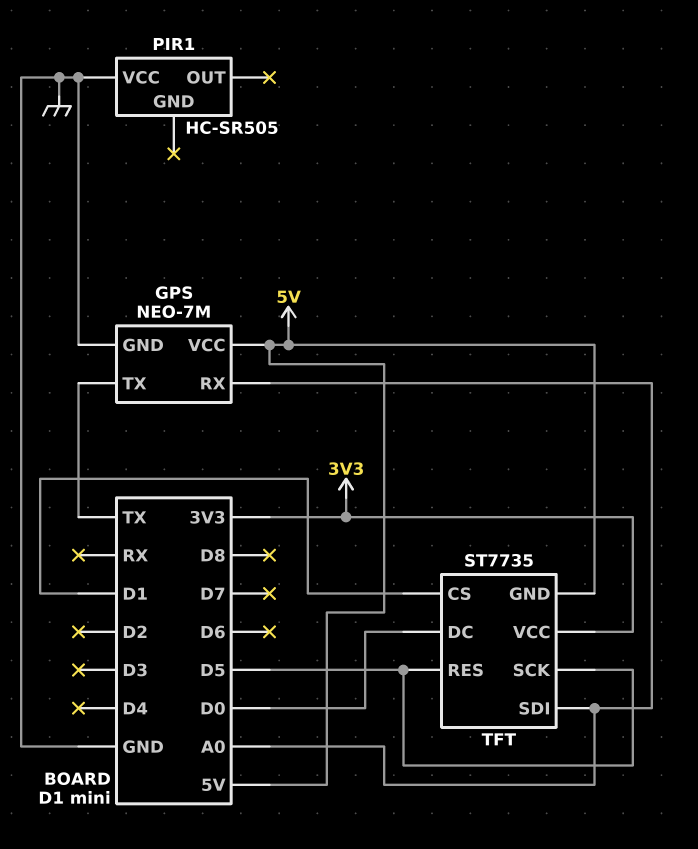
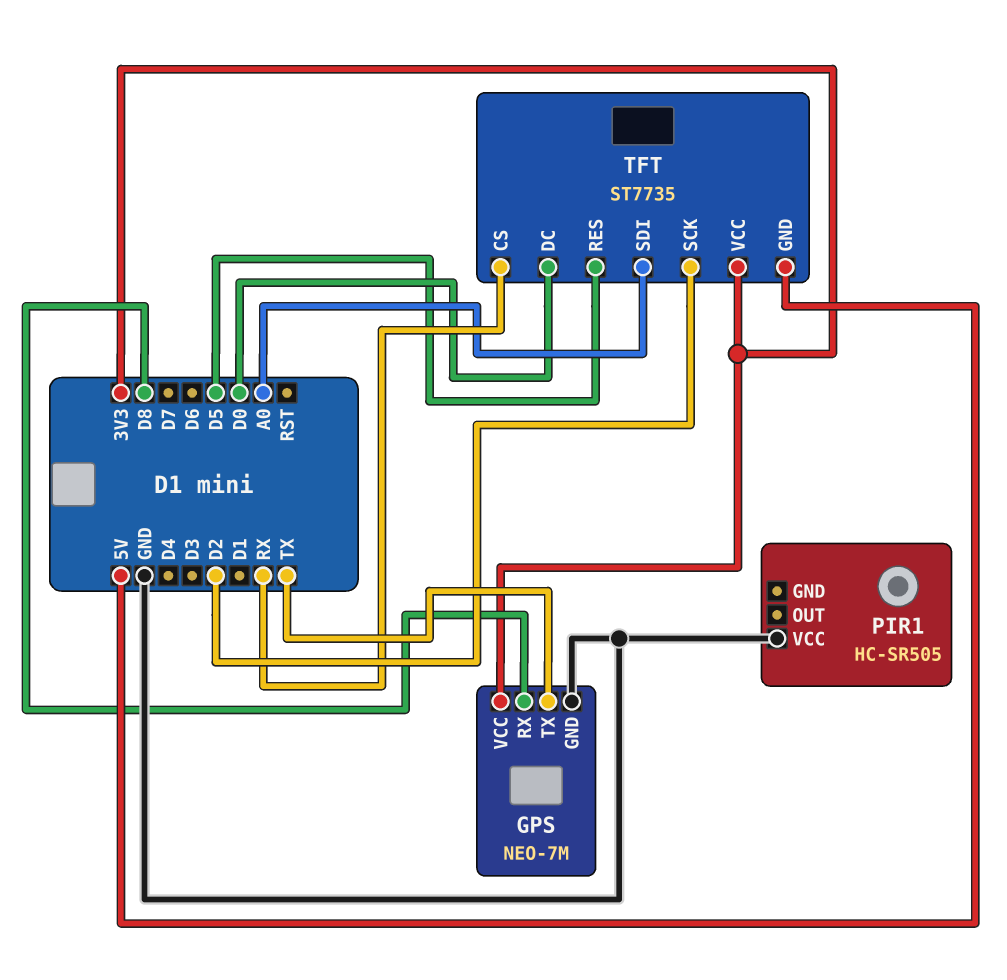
GPS pin RX: A0 -> D8
GPS pin VCC: 5V -> 3V3
TFT pin CS: D1 -> RX
TFT pin SCK: D5 -> D2

